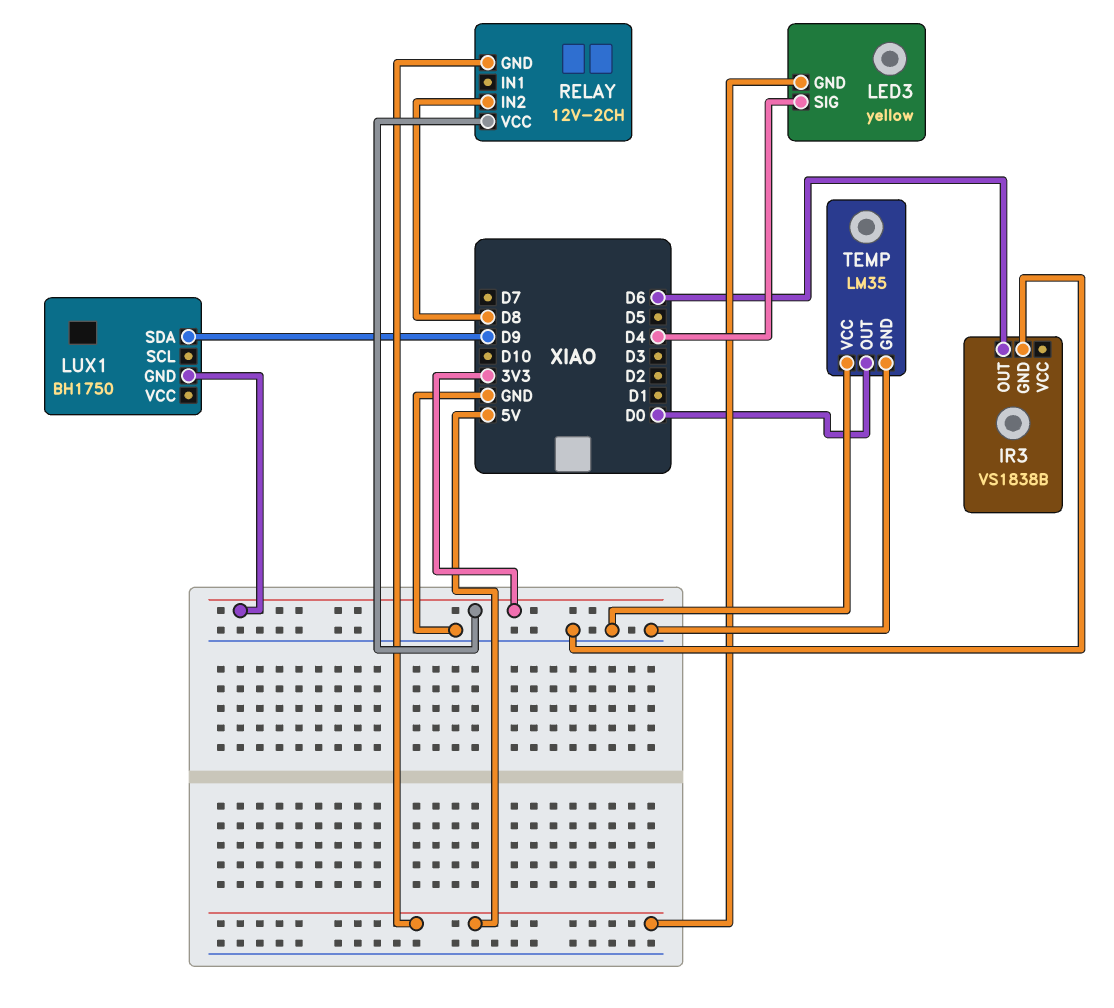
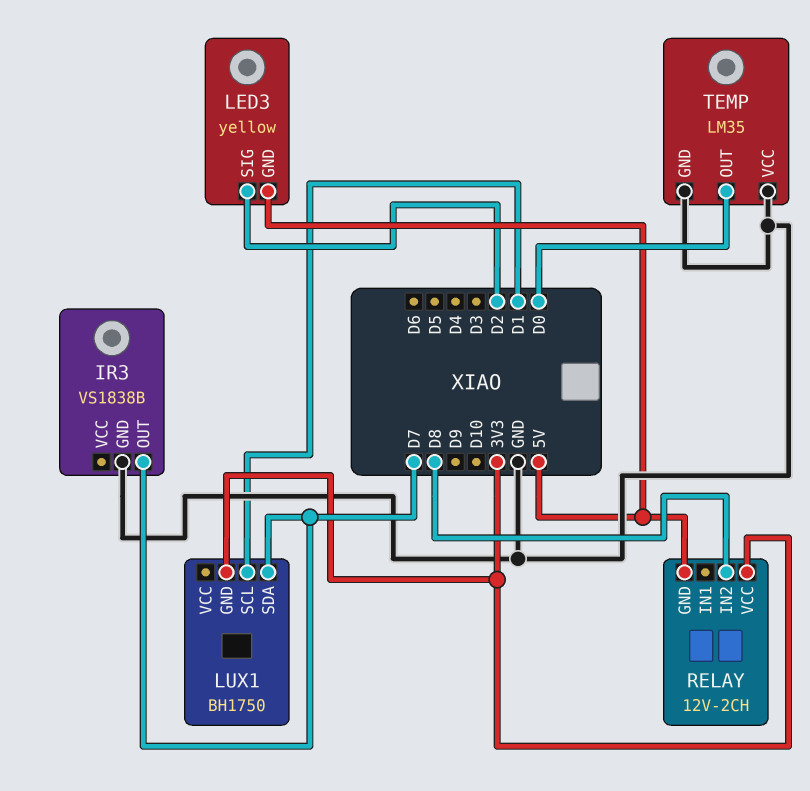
IR3 pin OUT: D6 -> D7
LED3 pin SIG: D4 -> D2
LUX1 pin SCL: none -> D1
LUX1 pin SDA: D9 -> D7

